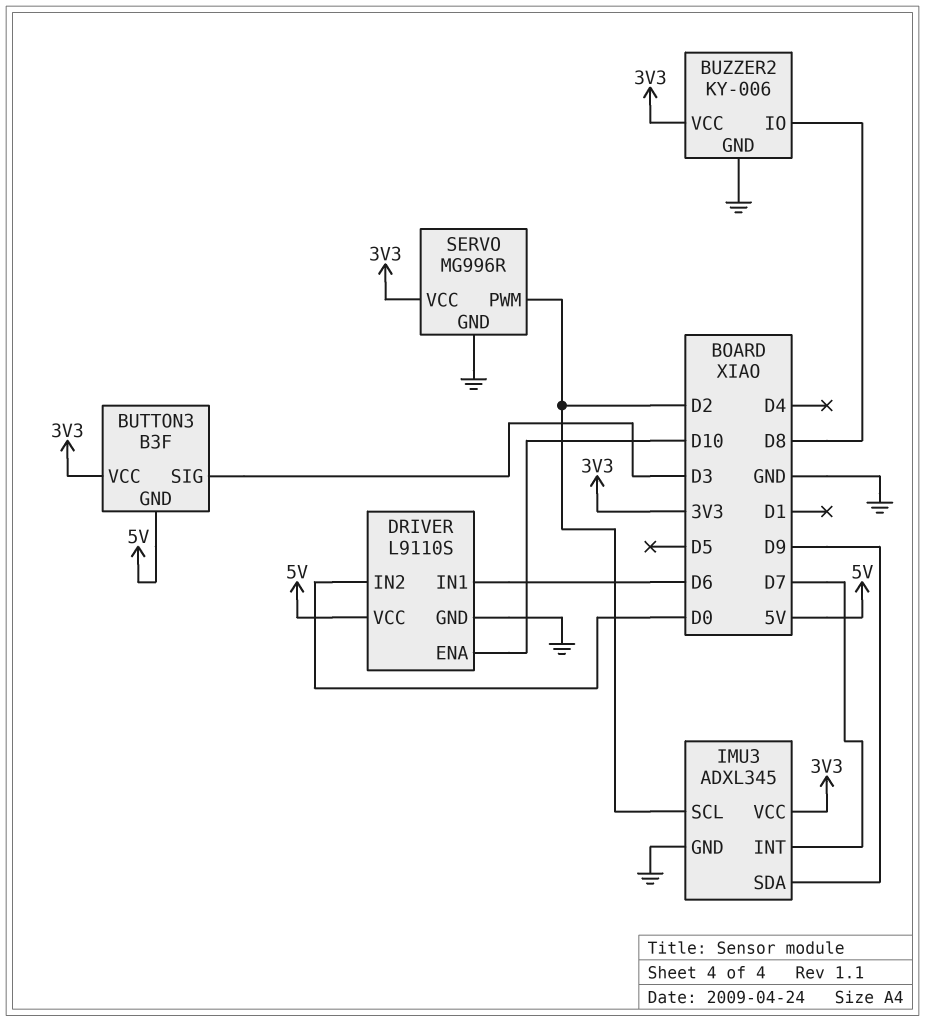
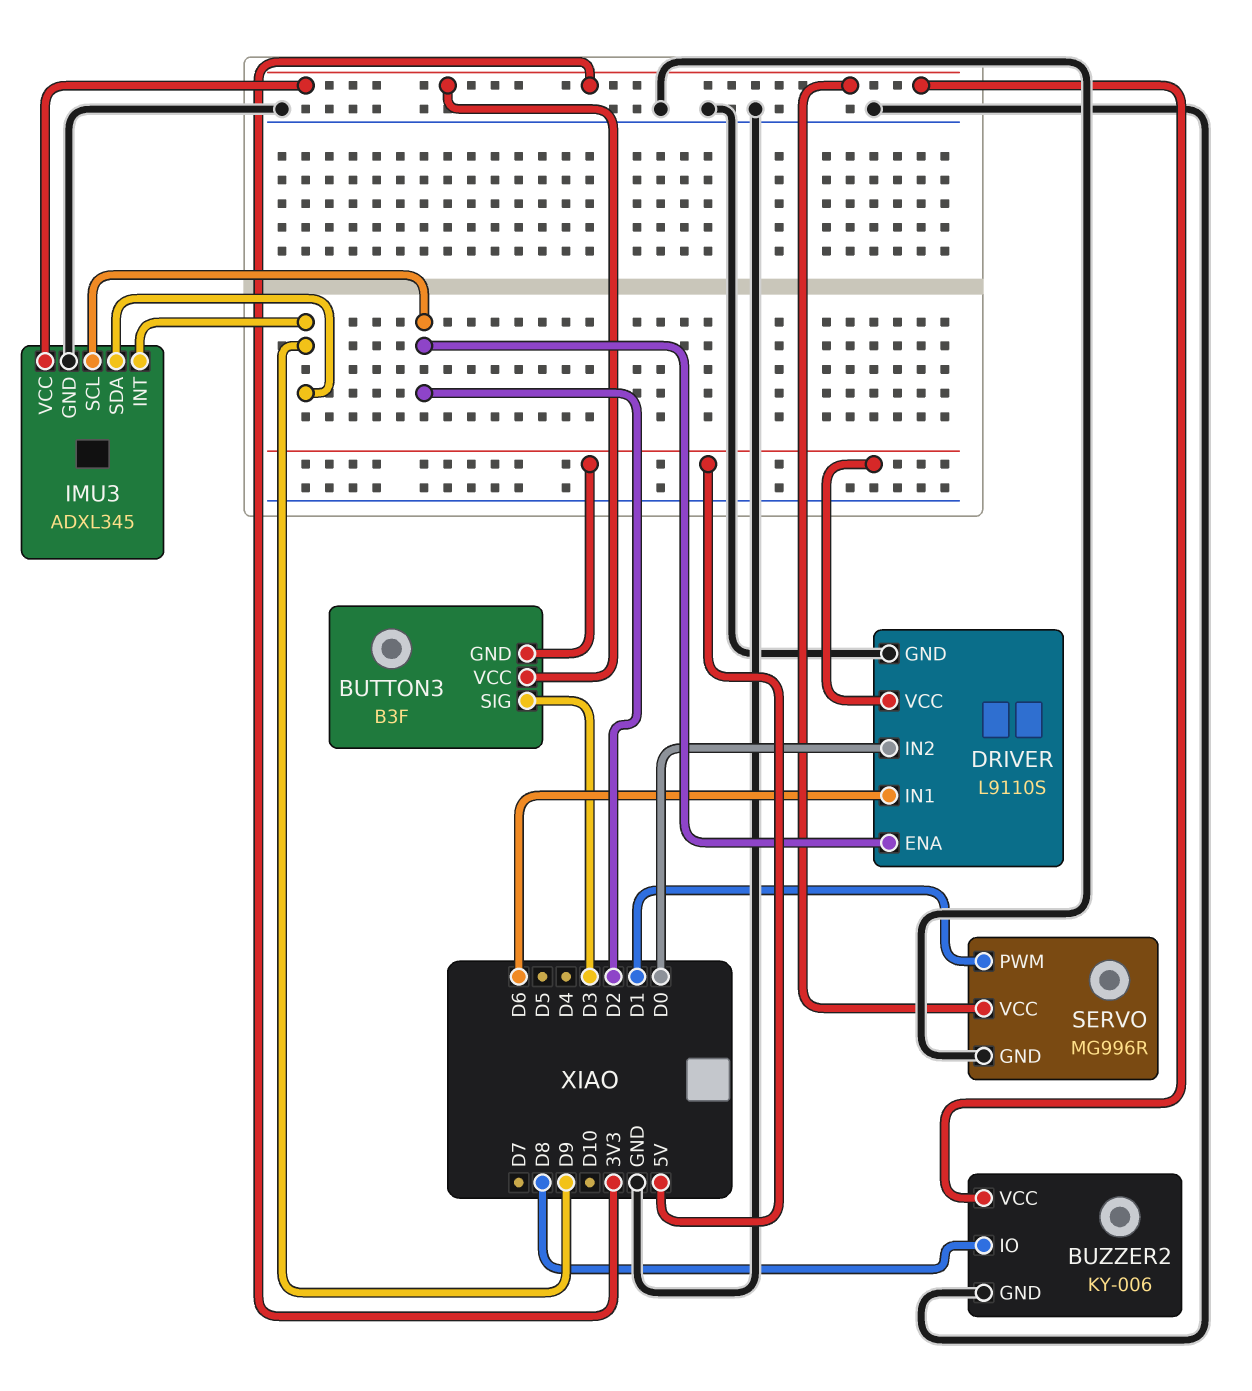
DRIVER pin ENA: D10 -> D2
IMU3 pin INT: D7 -> D9
SERVO pin PWM: D2 -> D1

